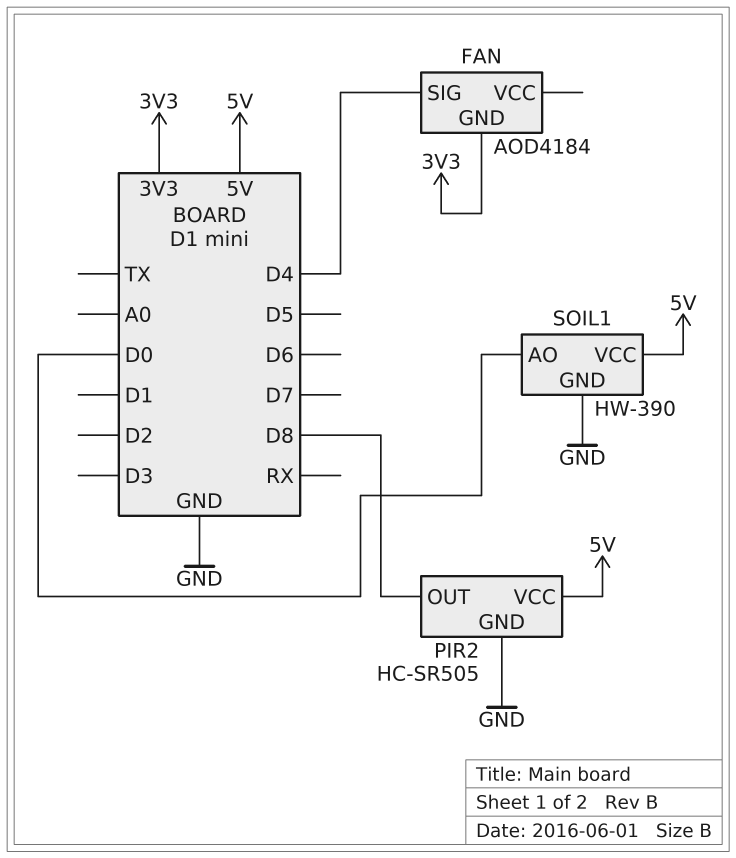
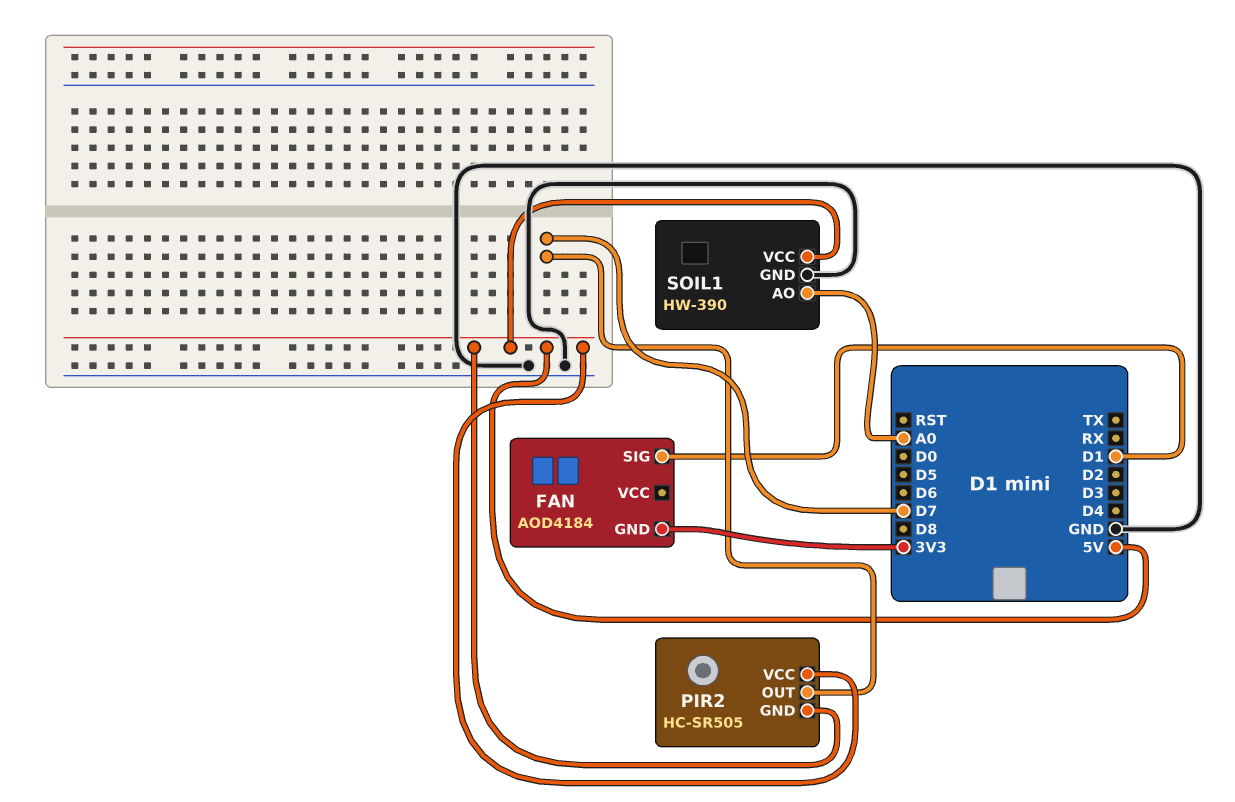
FAN pin SIG: D4 -> D1
PIR2 pin GND: GND -> 5V
PIR2 pin OUT: D8 -> D7
SOIL1 pin AO: D0 -> A0

